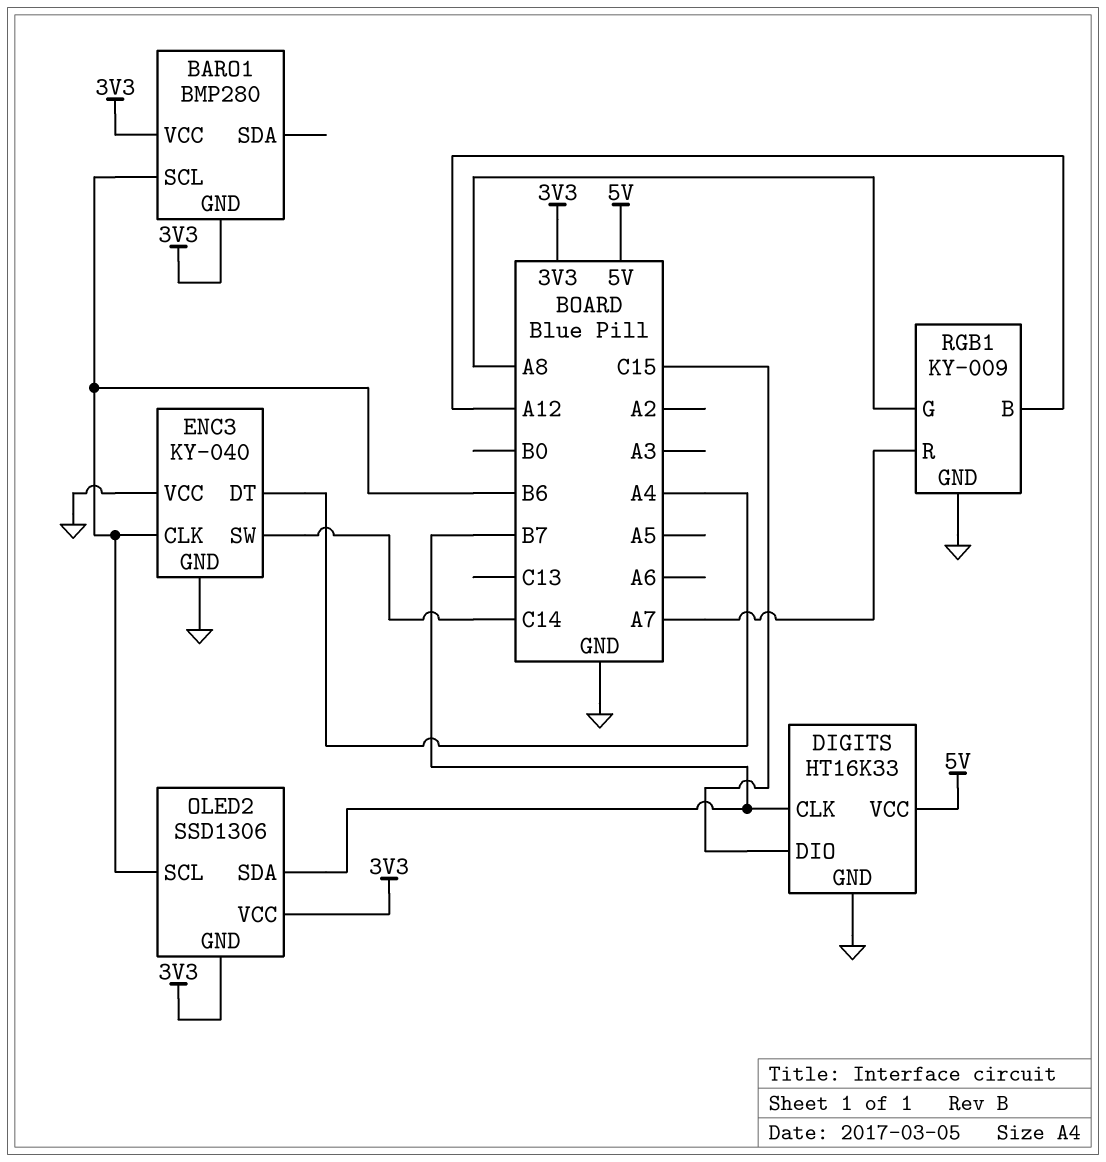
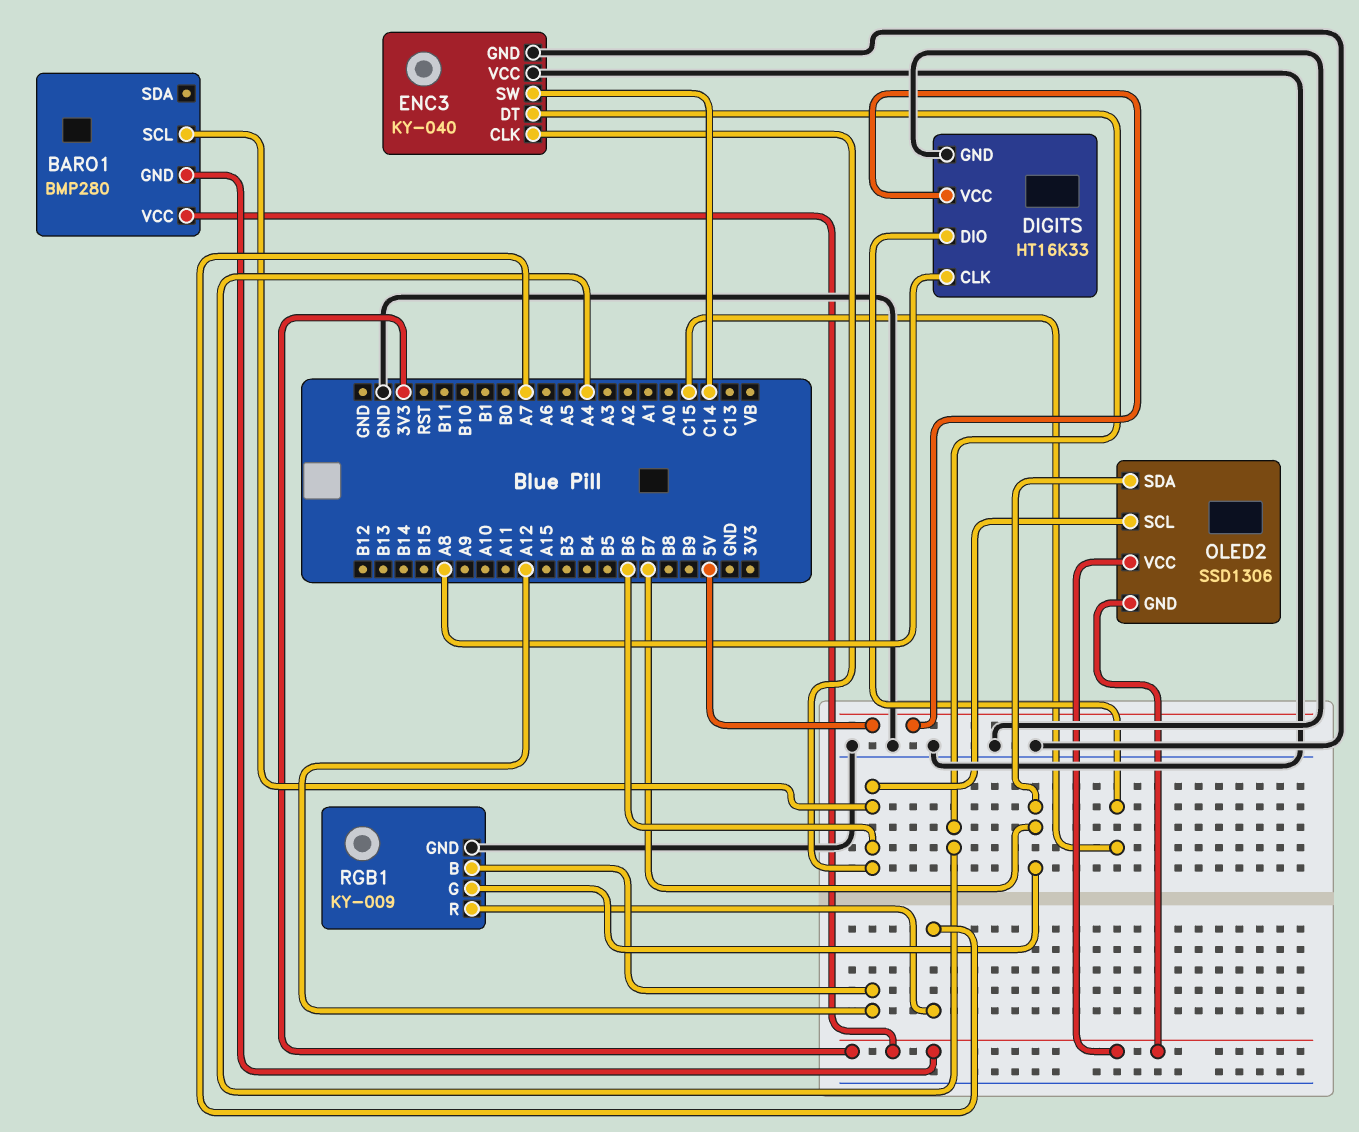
DIGITS pin CLK: B7 -> A8
RGB1 pin G: A8 -> B7

